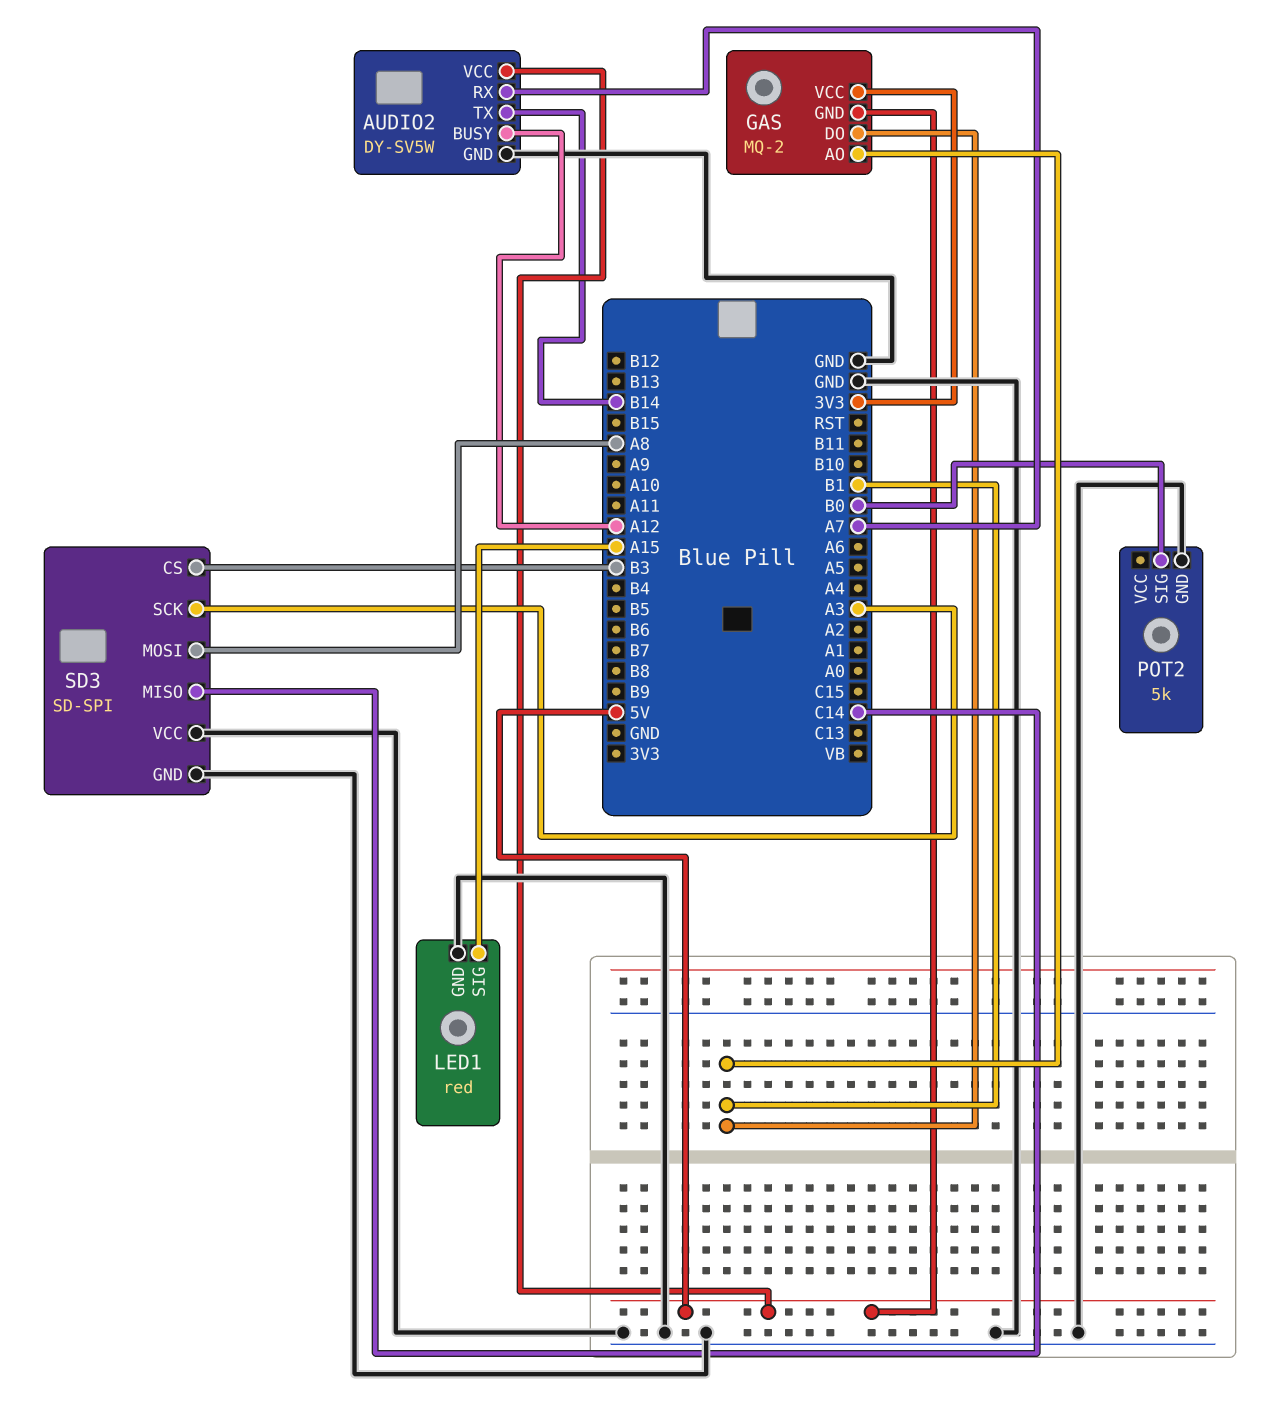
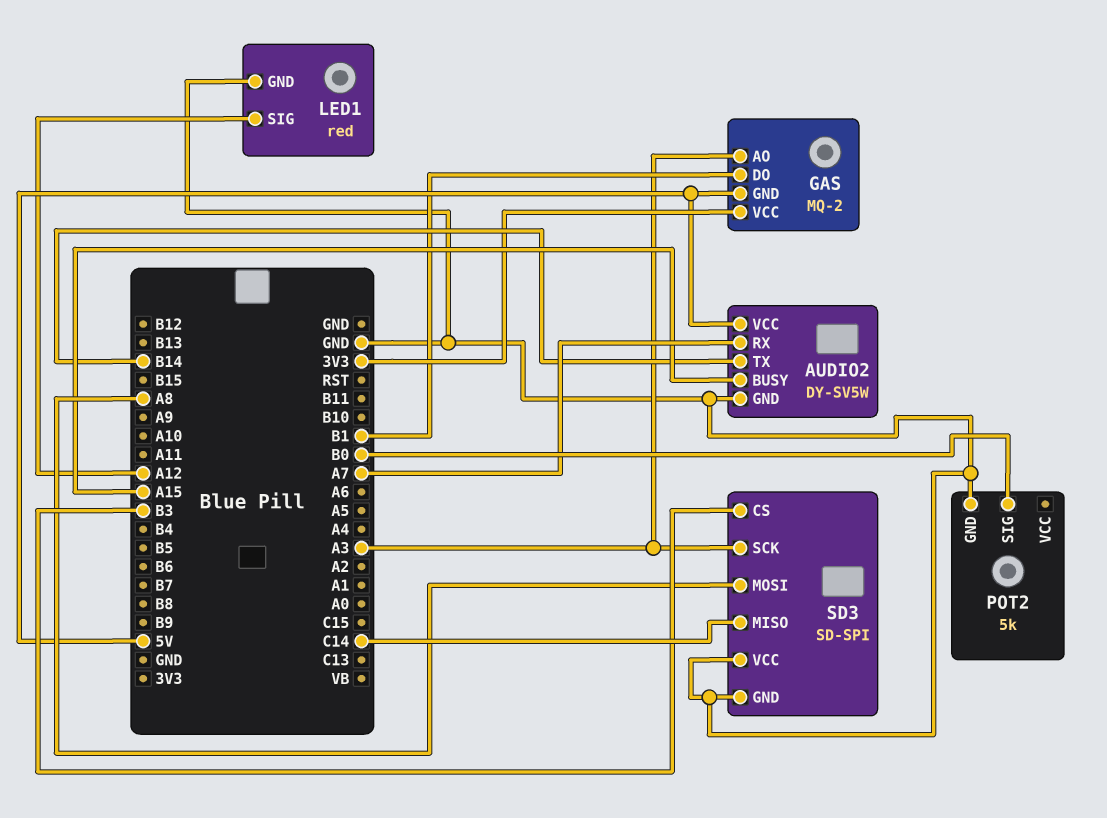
AUDIO2 pin BUSY: A12 -> A15
GAS pin AO: B1 -> A3
LED1 pin SIG: A15 -> A12

